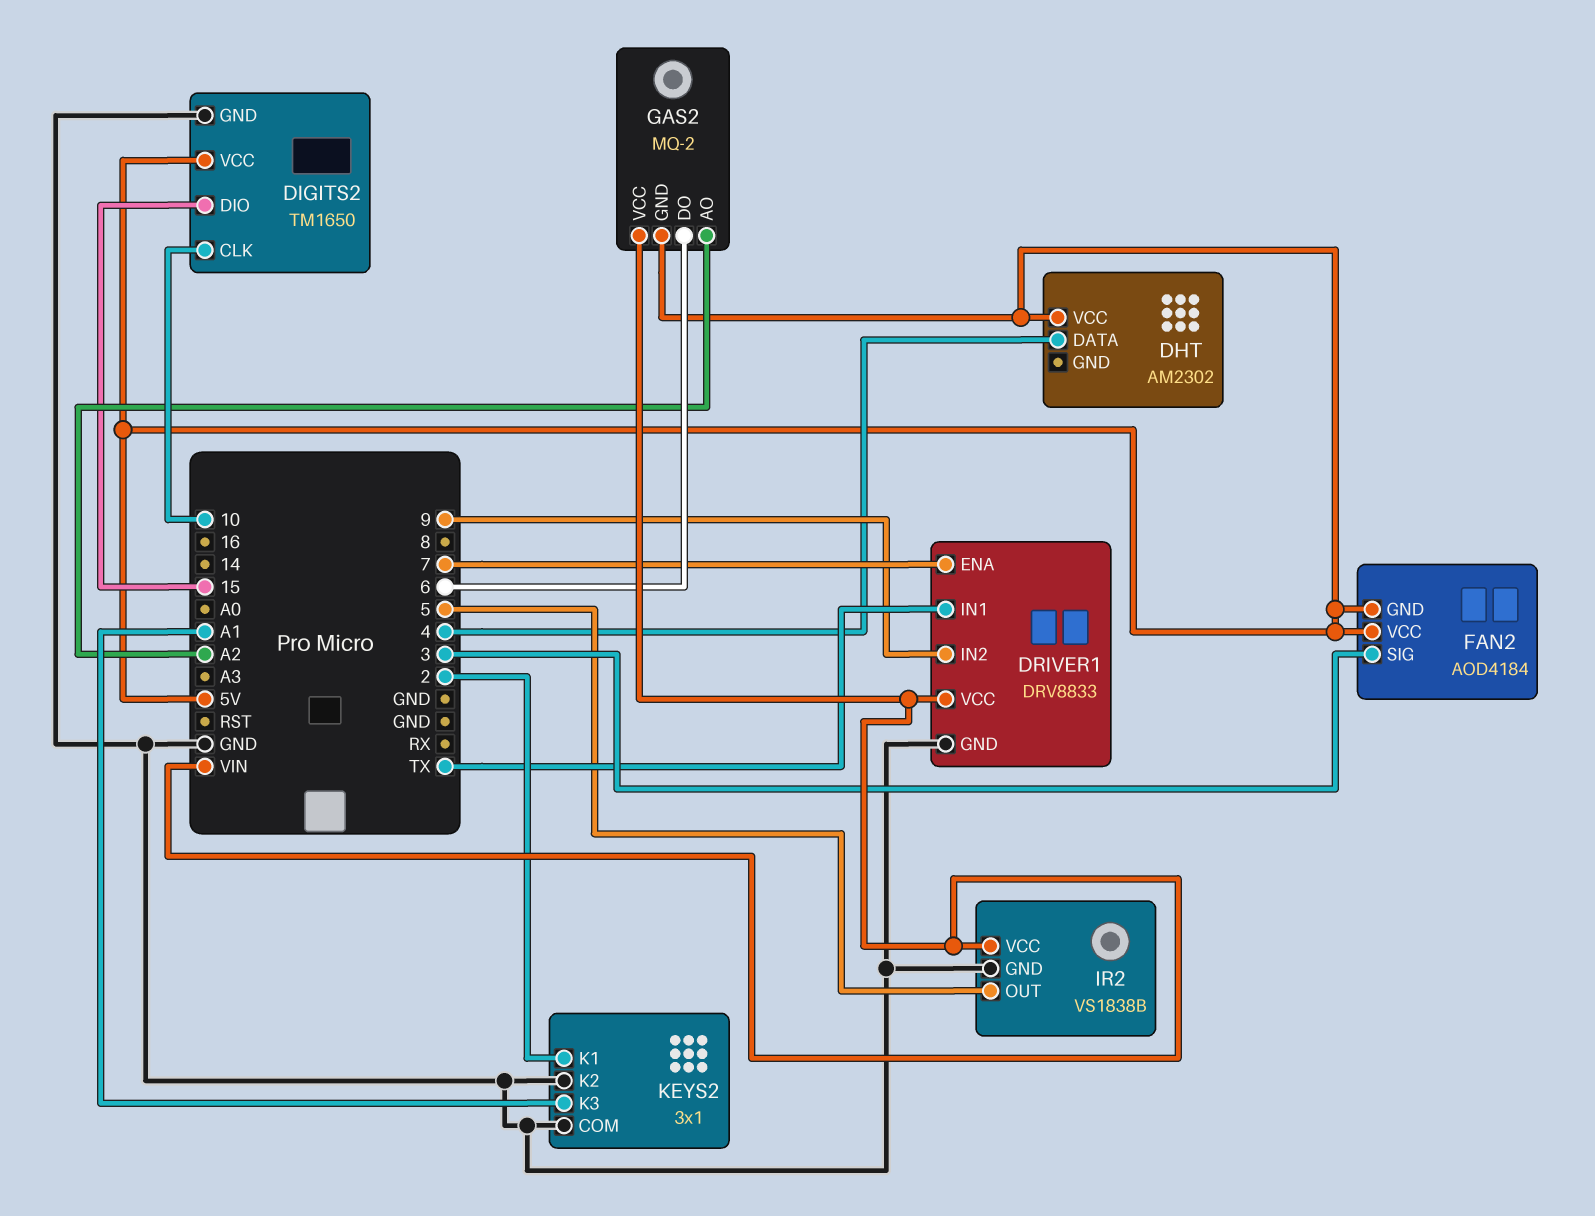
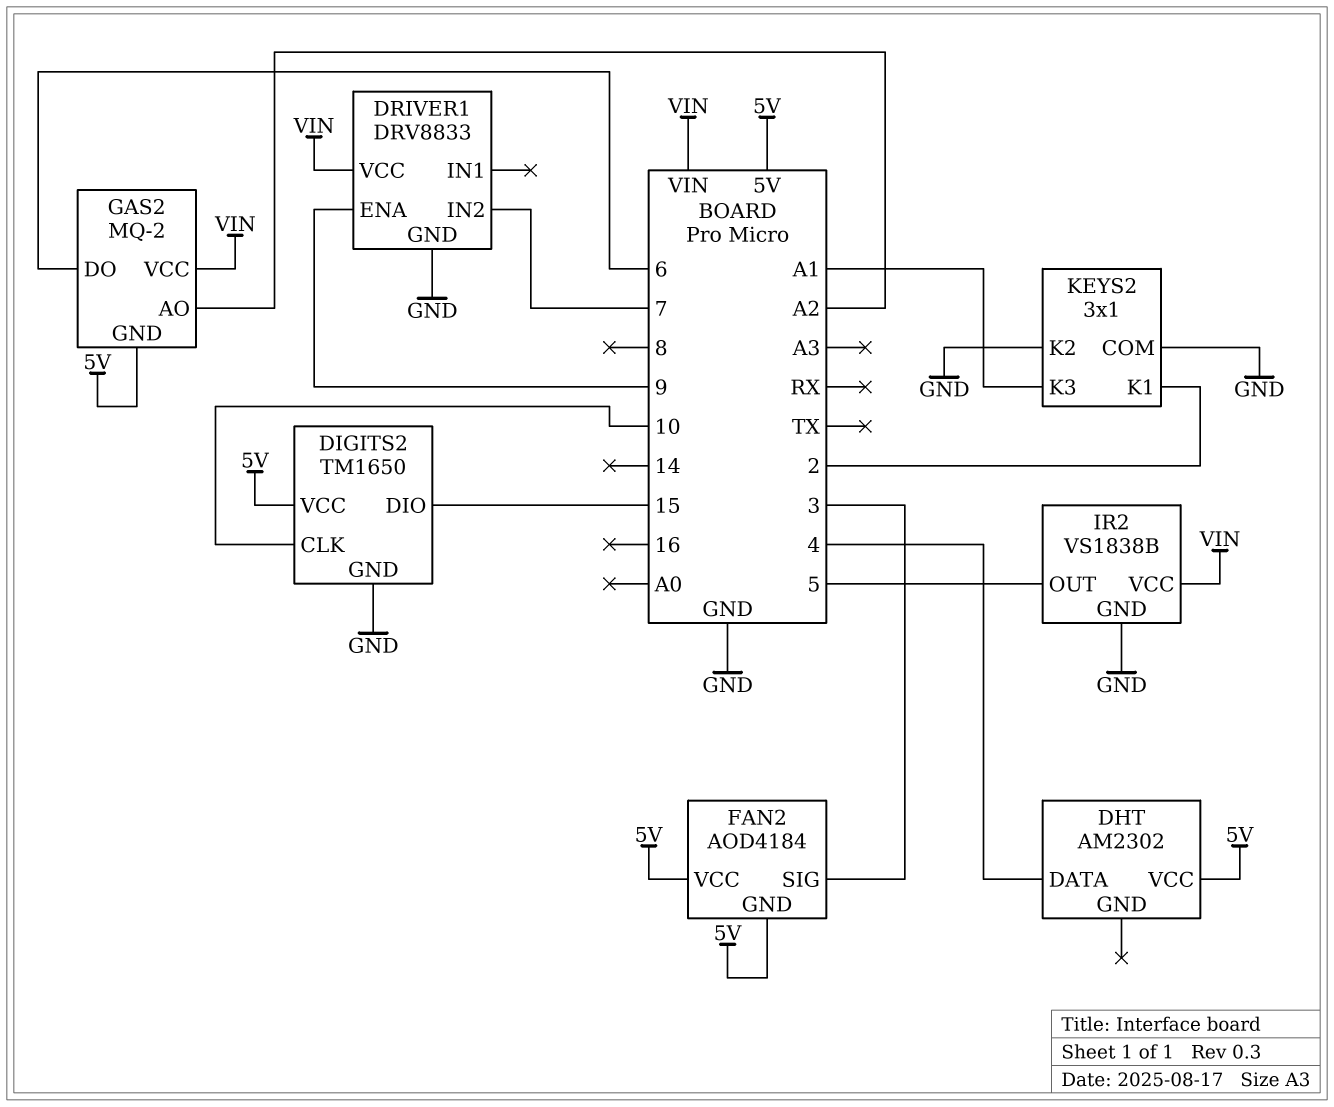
DRIVER1 pin ENA: 7 -> 9
DRIVER1 pin IN1: TX -> none
DRIVER1 pin IN2: 9 -> 7

